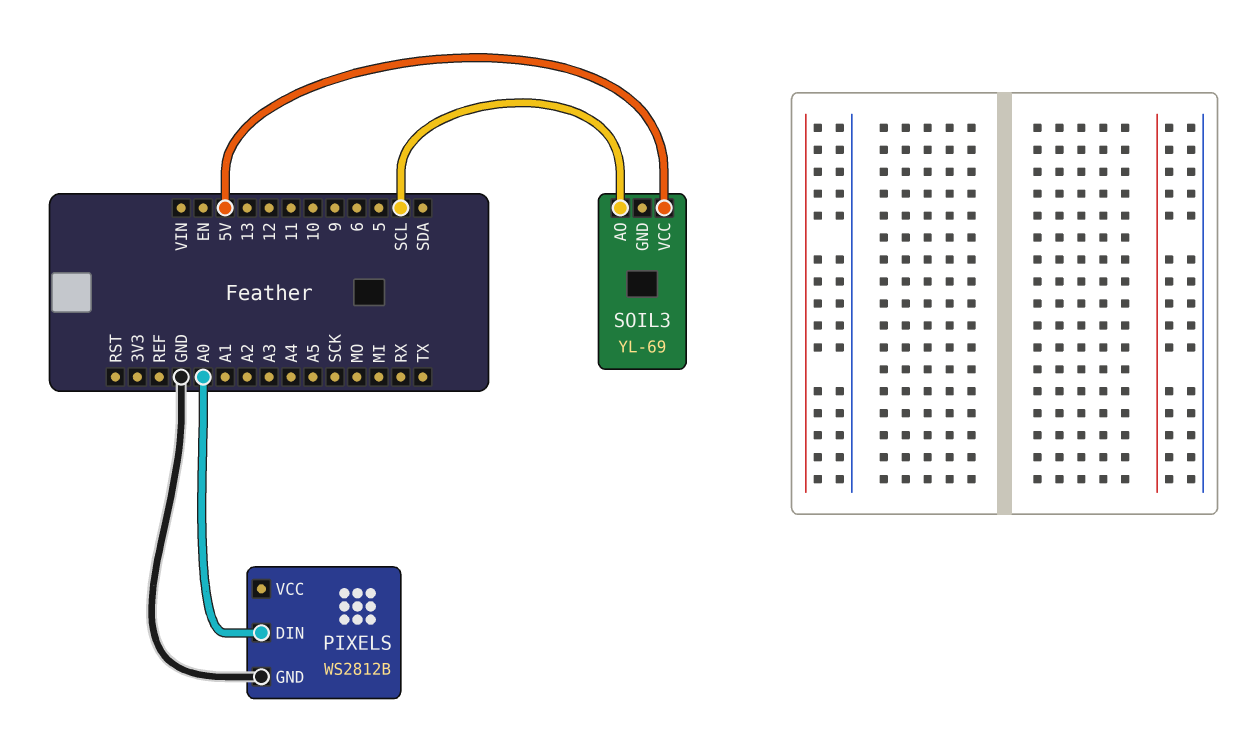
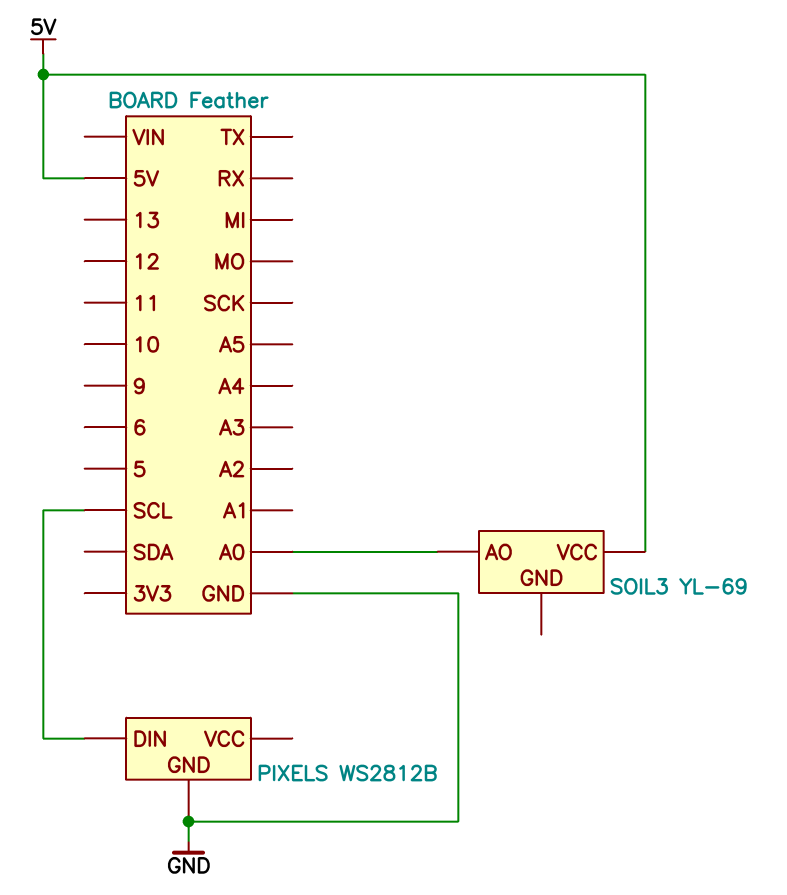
PIXELS pin DIN: A0 -> SCL
SOIL3 pin AO: SCL -> A0

